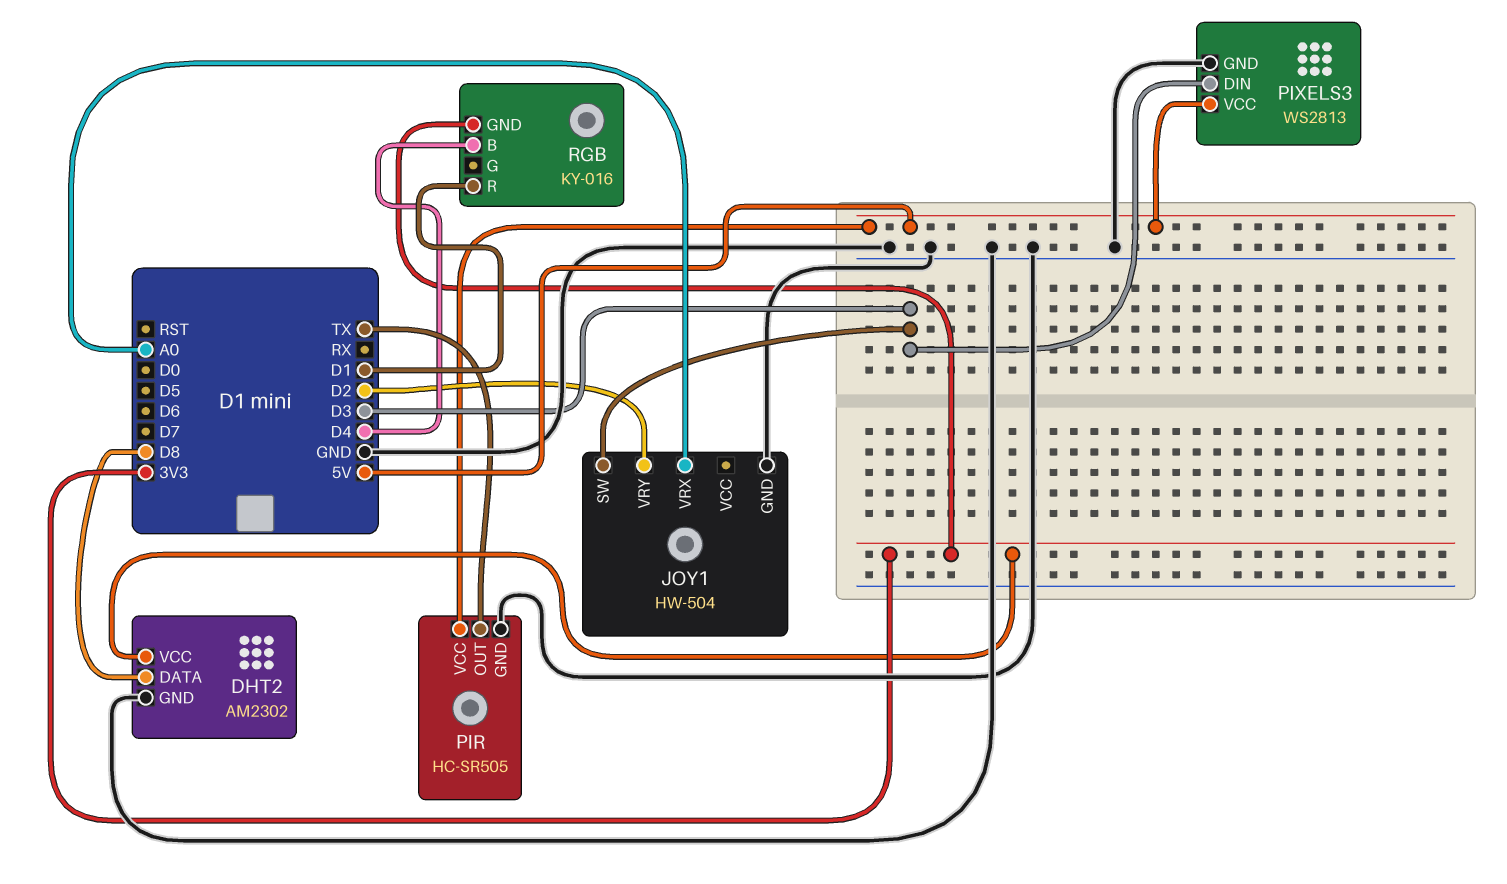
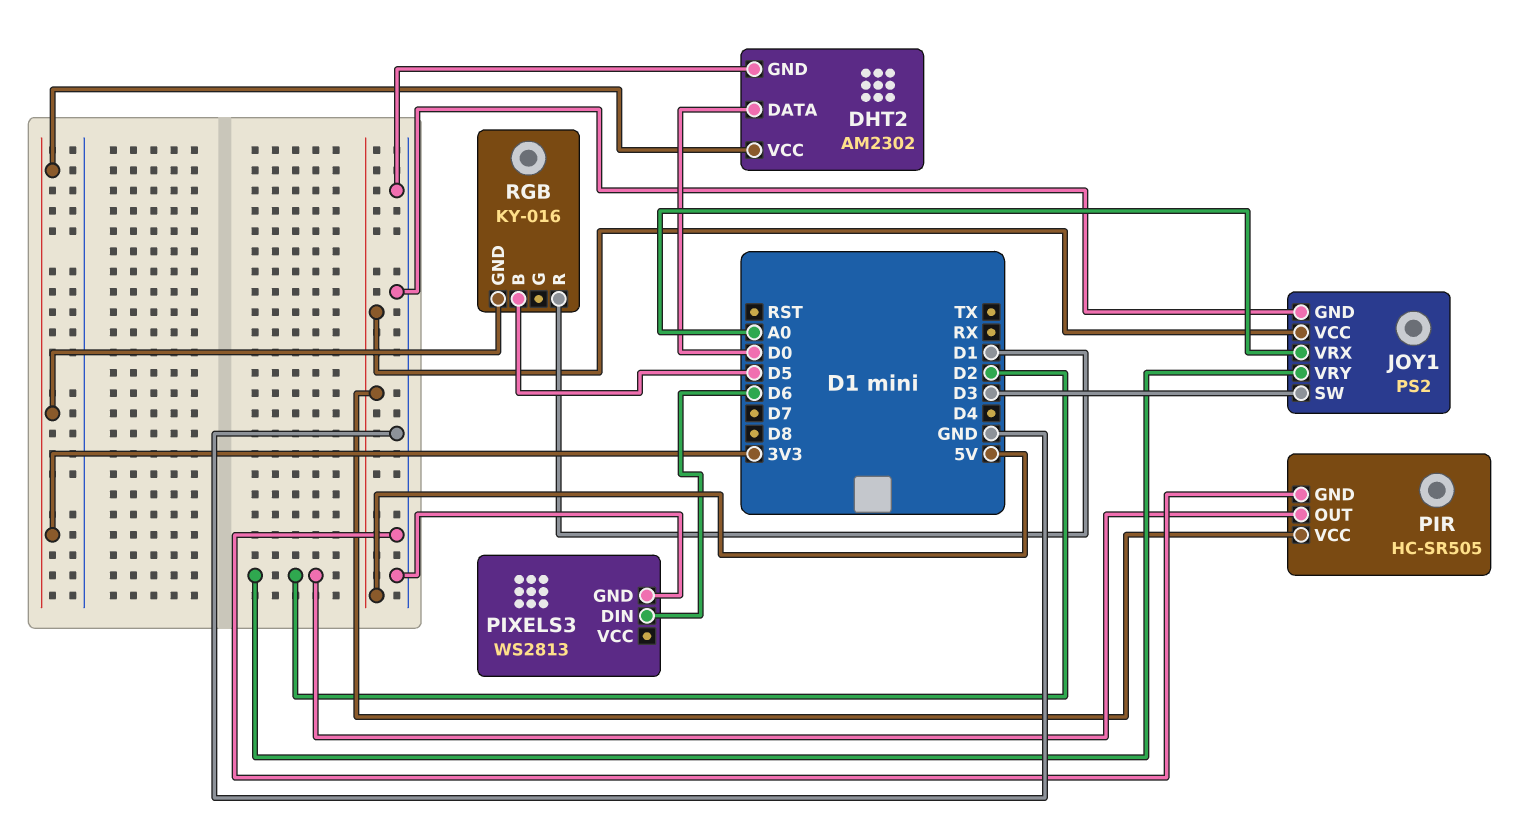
DHT2 pin DATA: D8 -> D0
JOY1: HW-504 -> PS2
JOY1 pin VCC: none -> 5V
PIR pin OUT: TX -> D2
PIXELS3 pin DIN: D3 -> D6
PIXELS3 pin VCC: 5V -> none
RGB pin B: D4 -> D5

